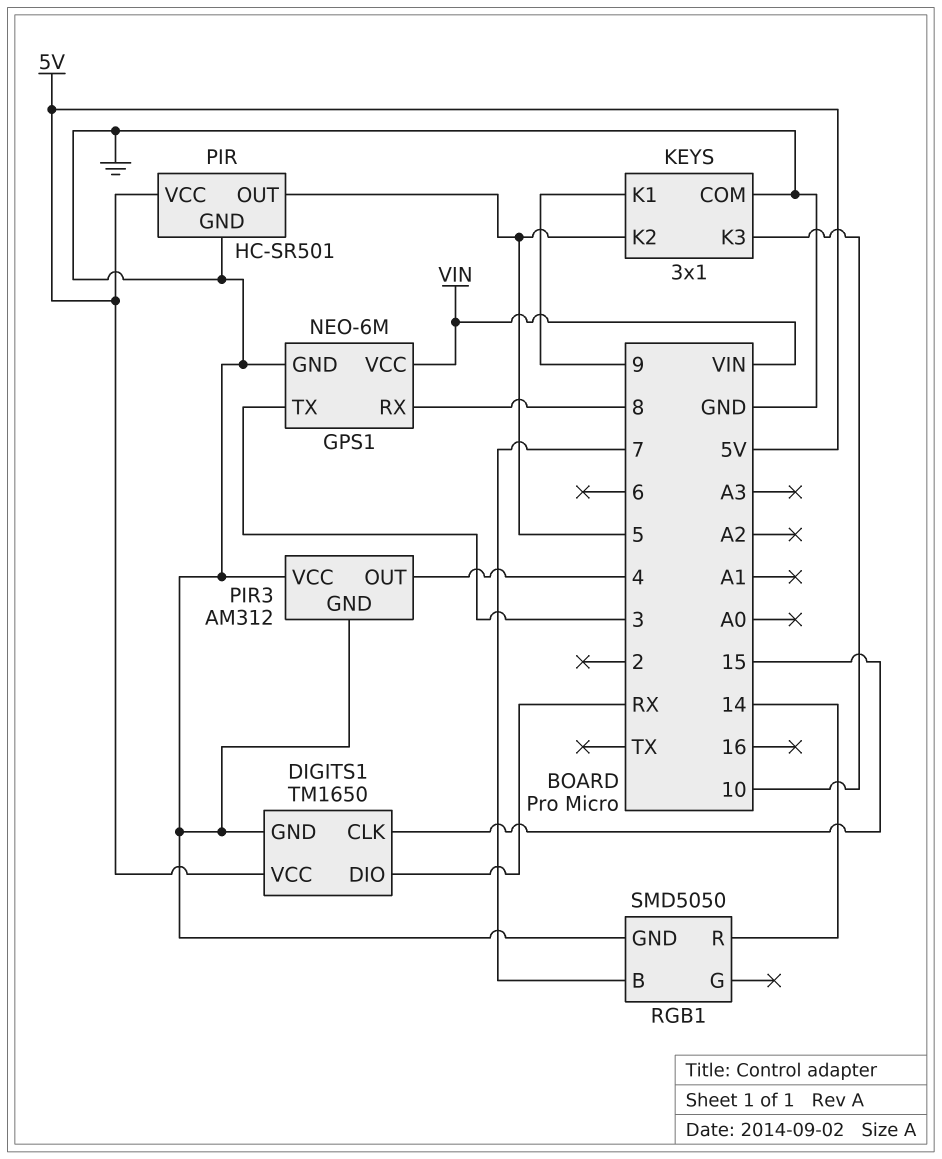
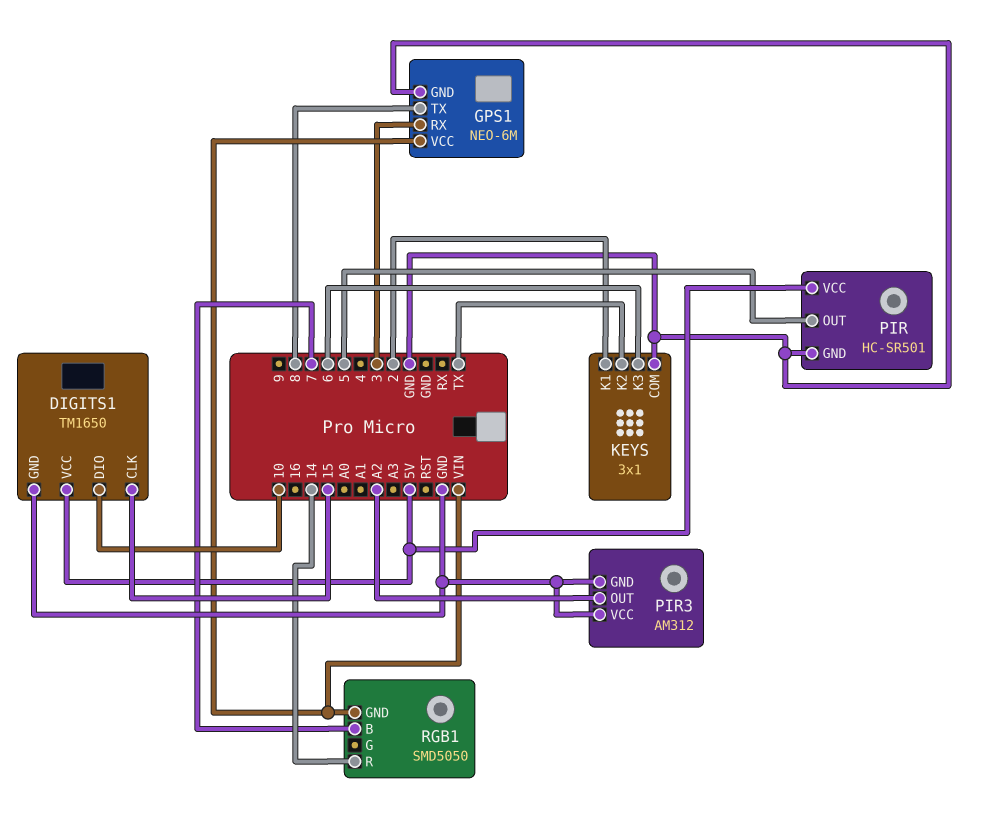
DIGITS1 pin DIO: RX -> 10
GPS1 pin RX: 8 -> 3
GPS1 pin TX: 3 -> 8
KEYS pin K1: 9 -> 2
KEYS pin K2: 5 -> TX
KEYS pin K3: 10 -> 6
PIR3 pin OUT: 4 -> A2
RGB1 pin GND: GND -> VIN

